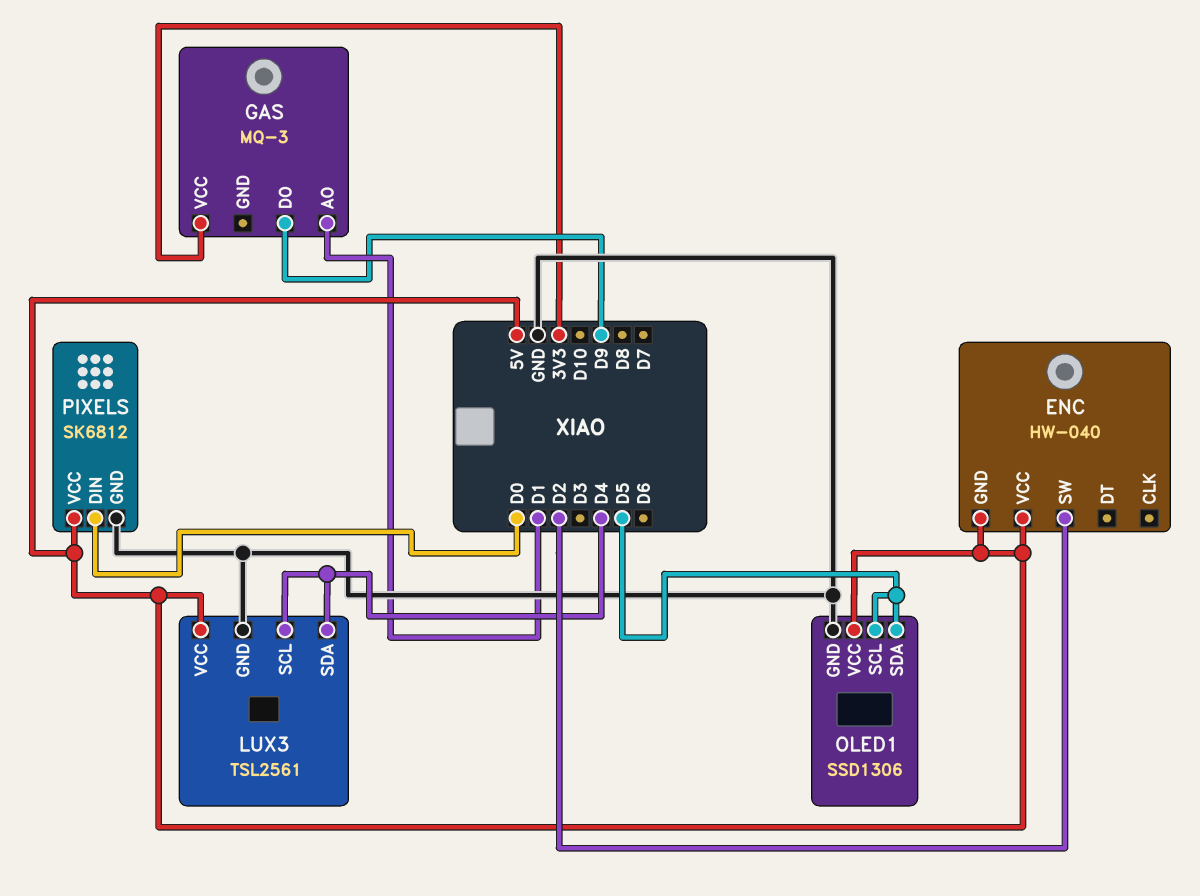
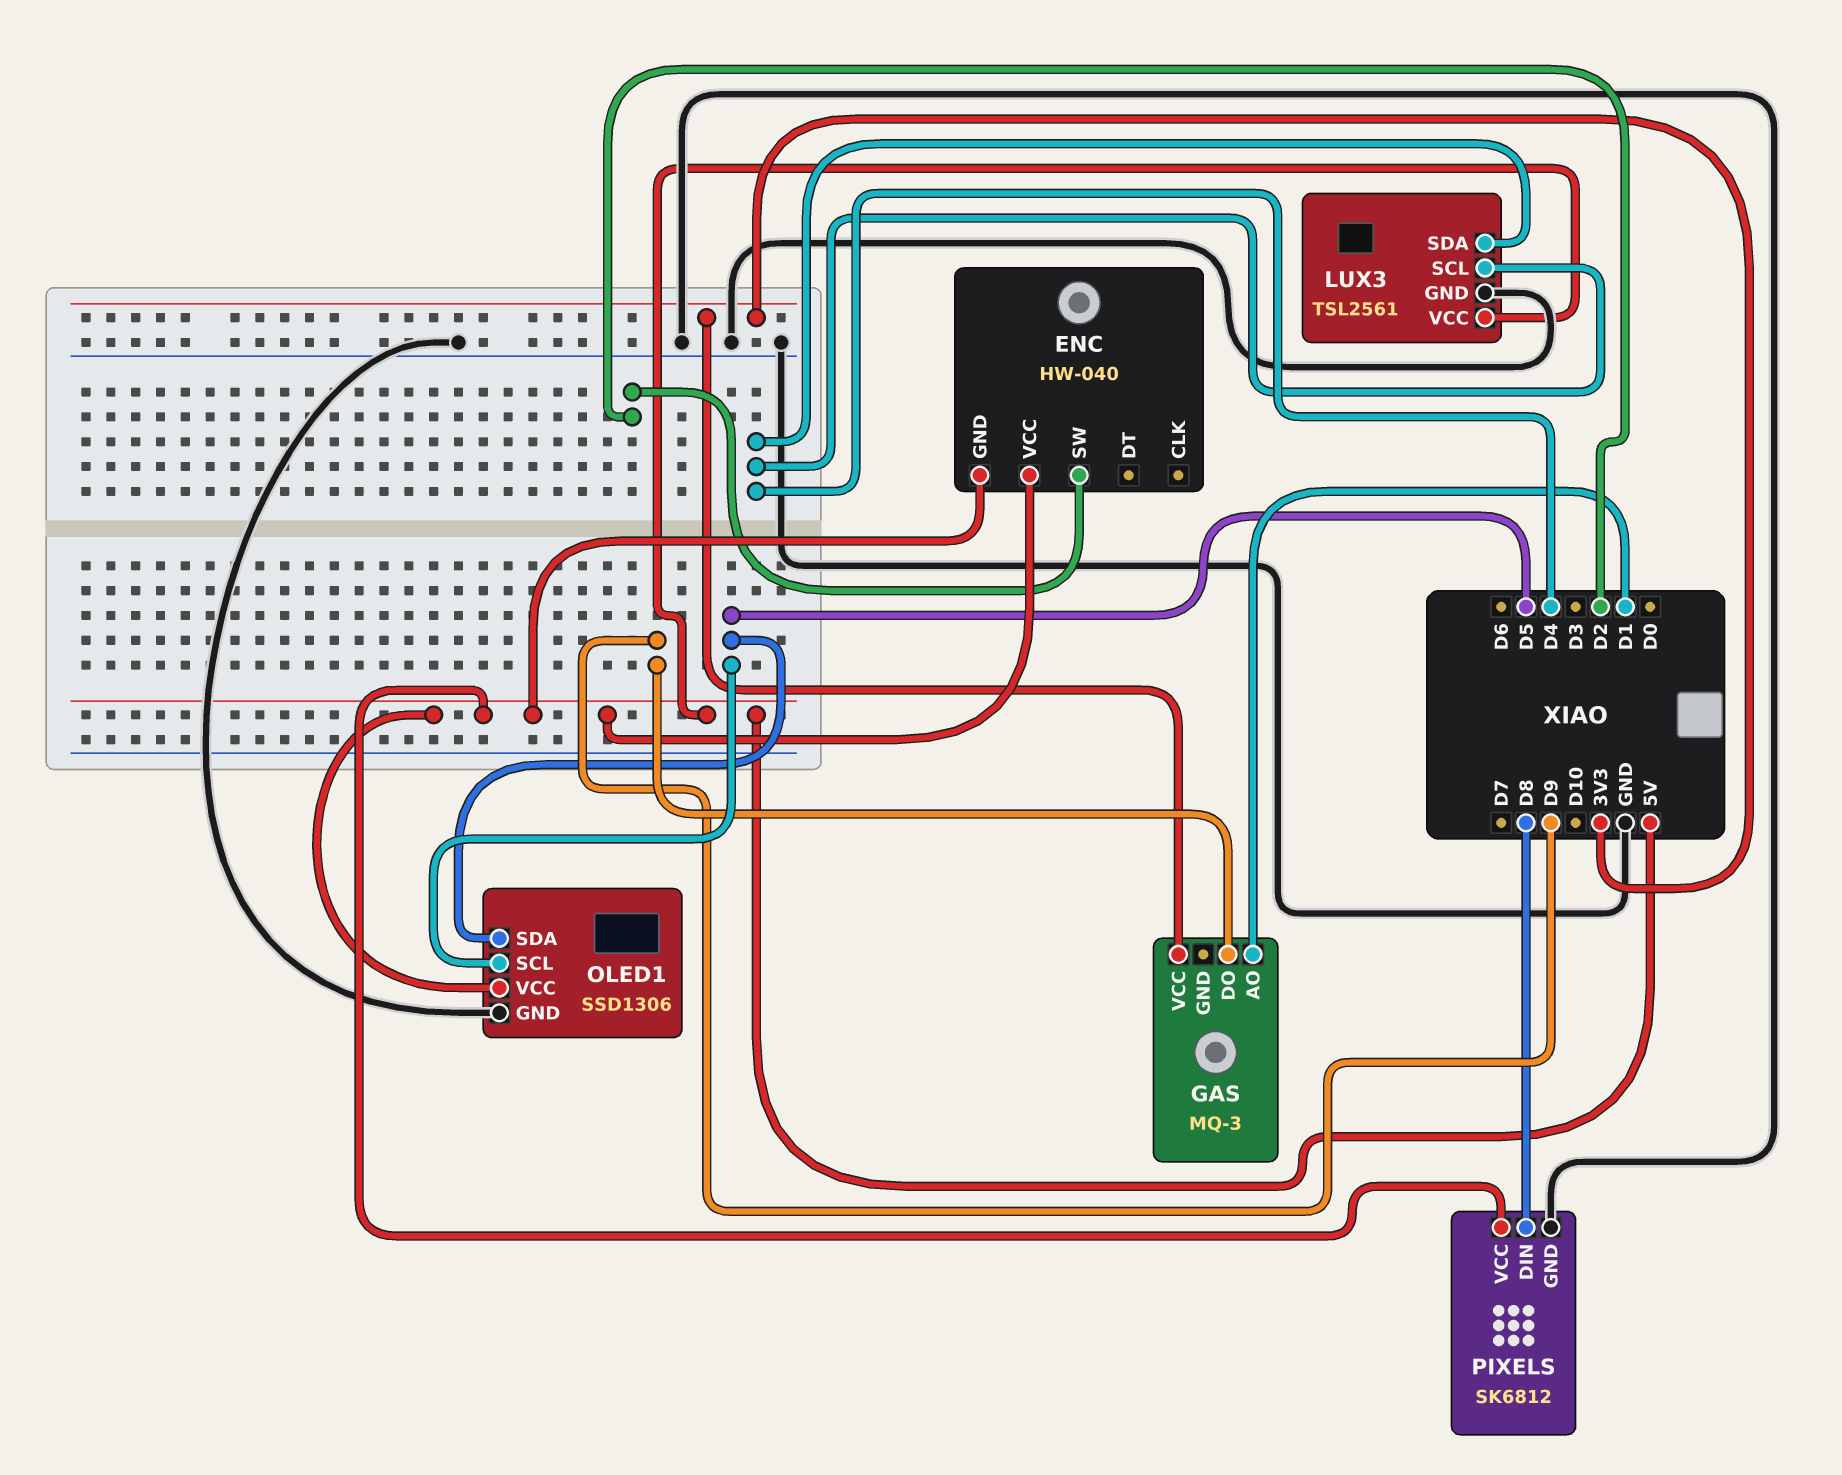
PIXELS pin DIN: D0 -> D8

